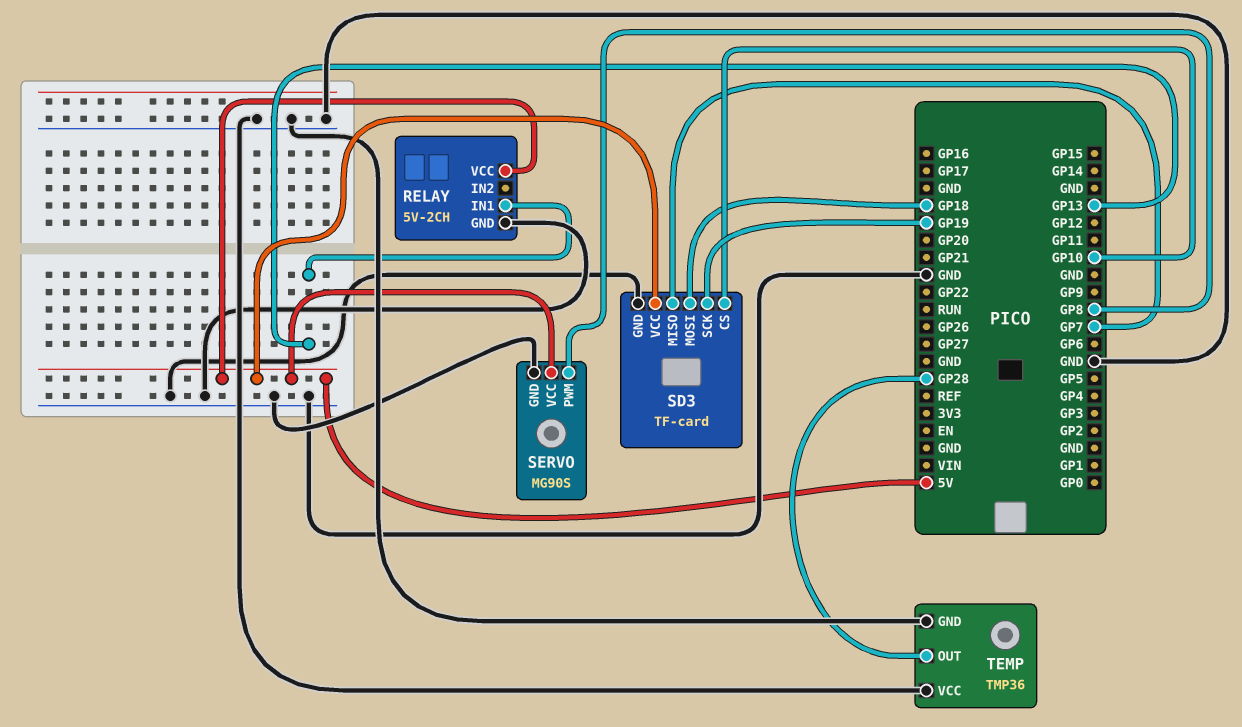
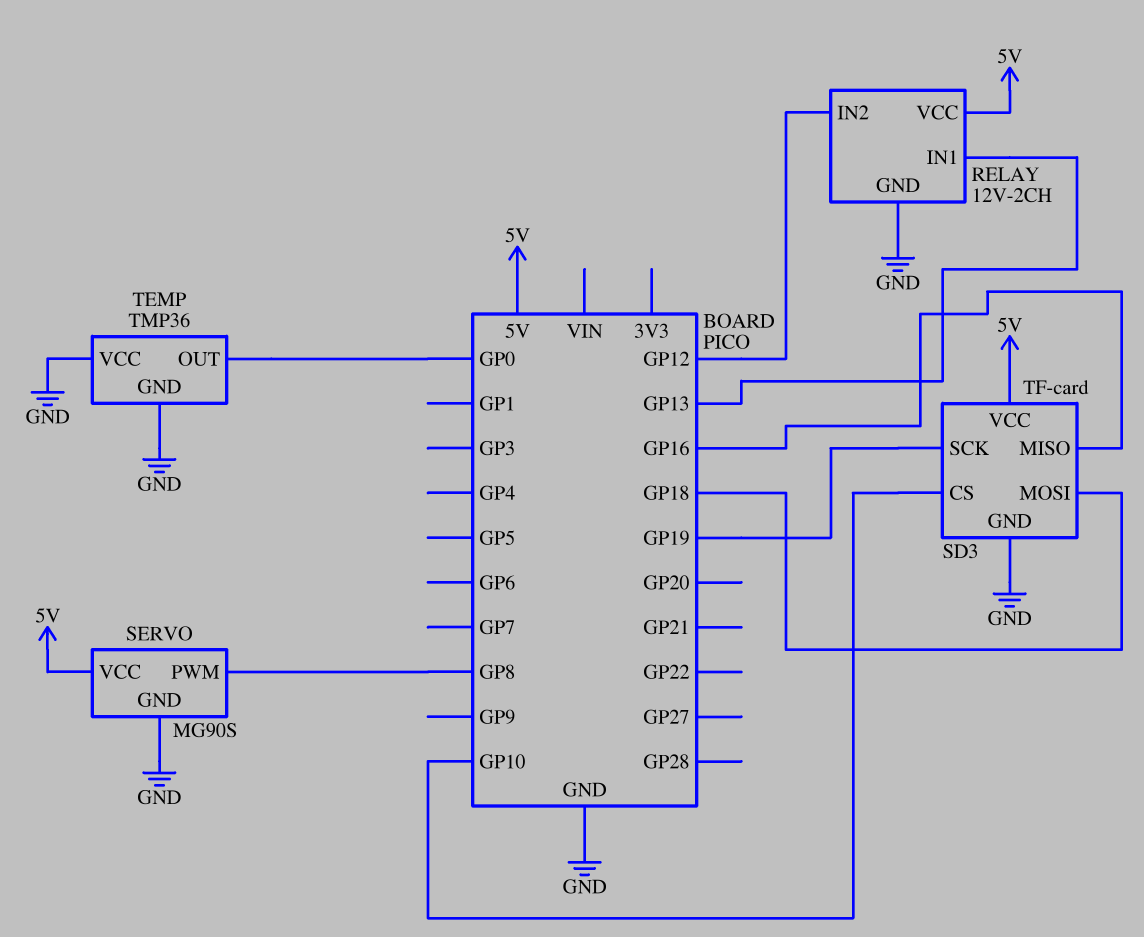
RELAY: 5V-2CH -> 12V-2CH
RELAY pin IN2: none -> GP12
SD3 pin MISO: GP7 -> GP16
TEMP pin OUT: GP28 -> GP0

